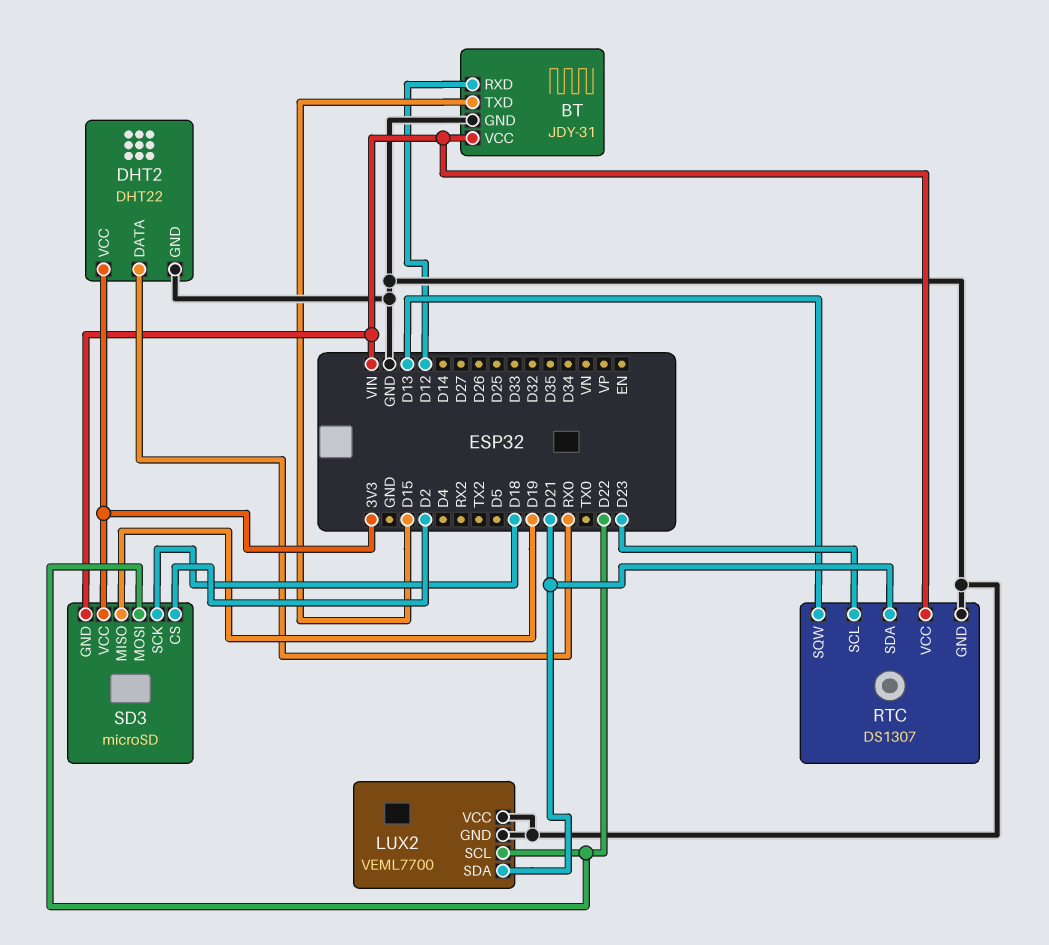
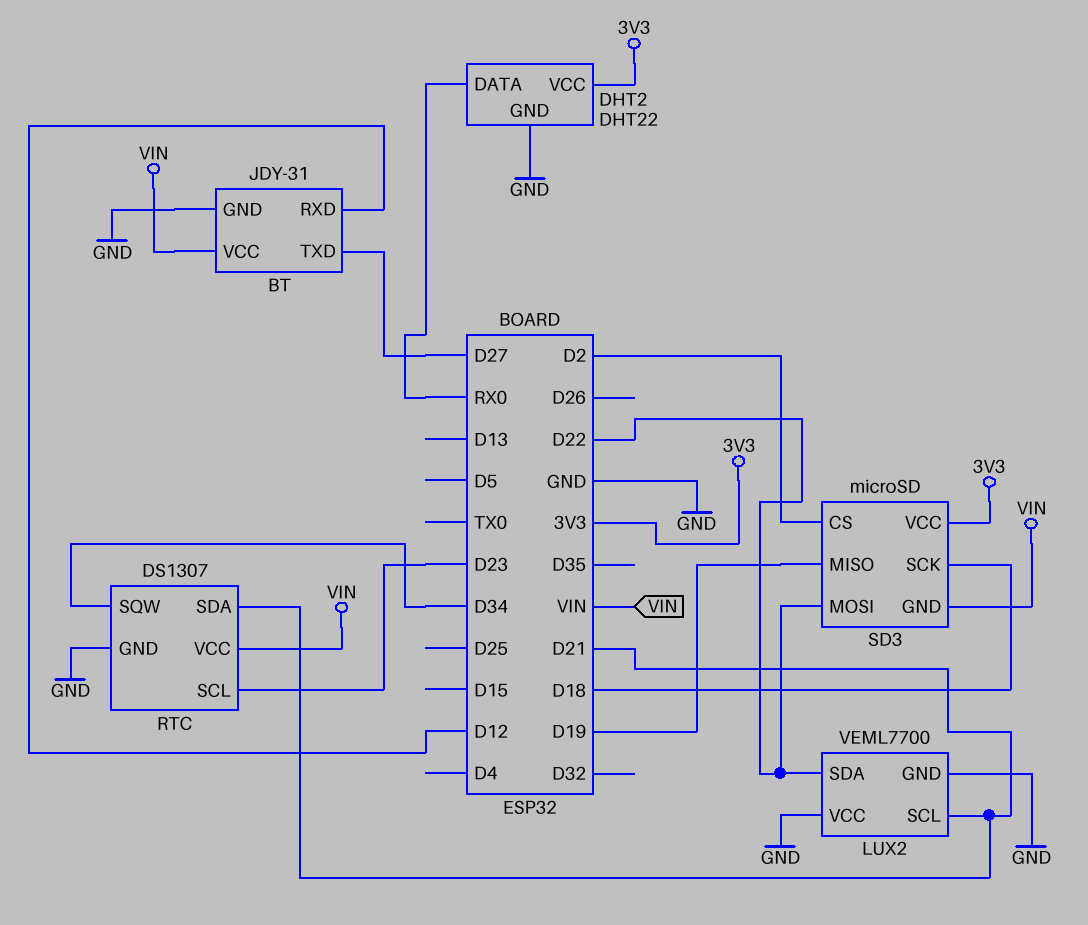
BT pin TXD: D15 -> D27
LUX2 pin SCL: D22 -> D21
LUX2 pin SDA: D21 -> D22
RTC pin SQW: D13 -> D34

